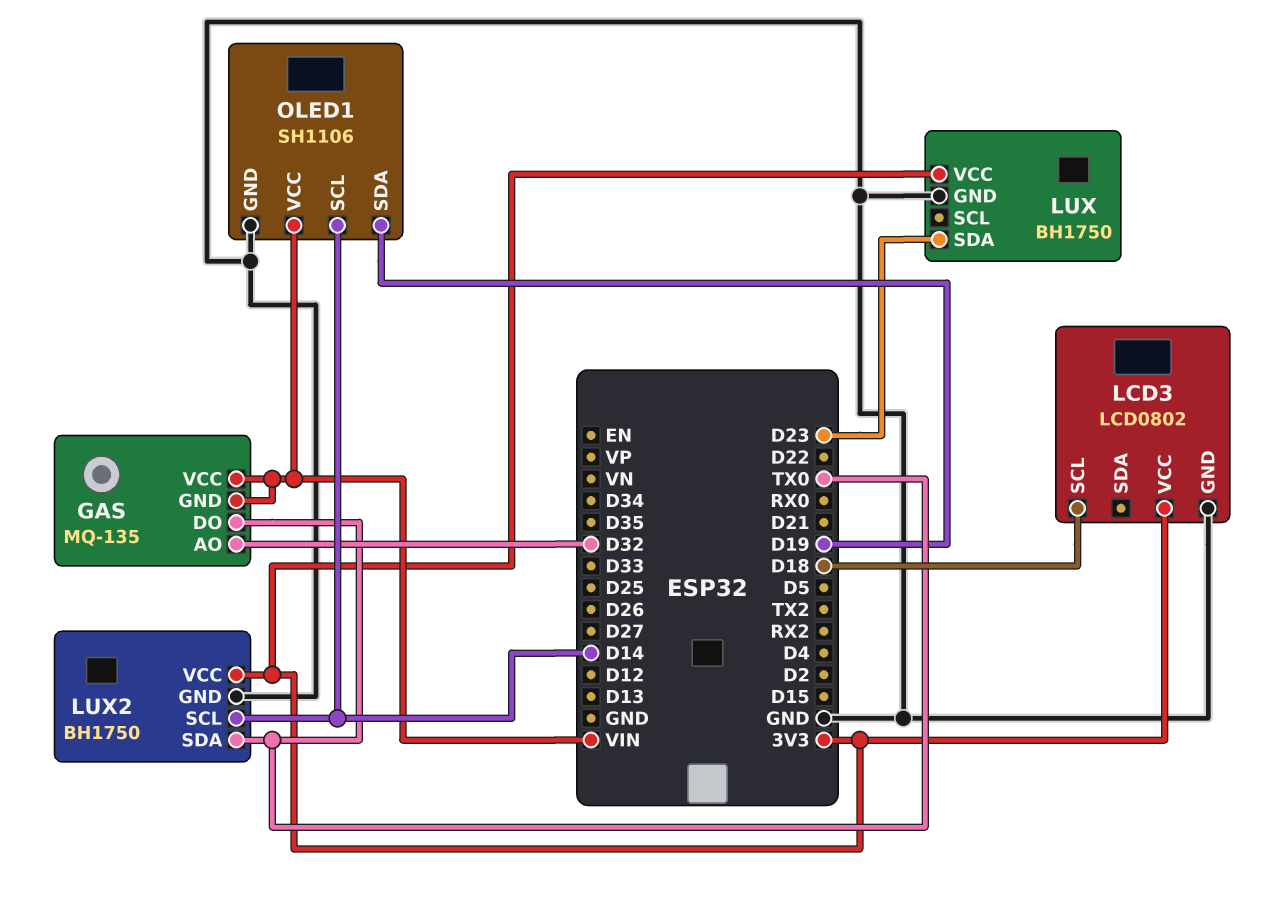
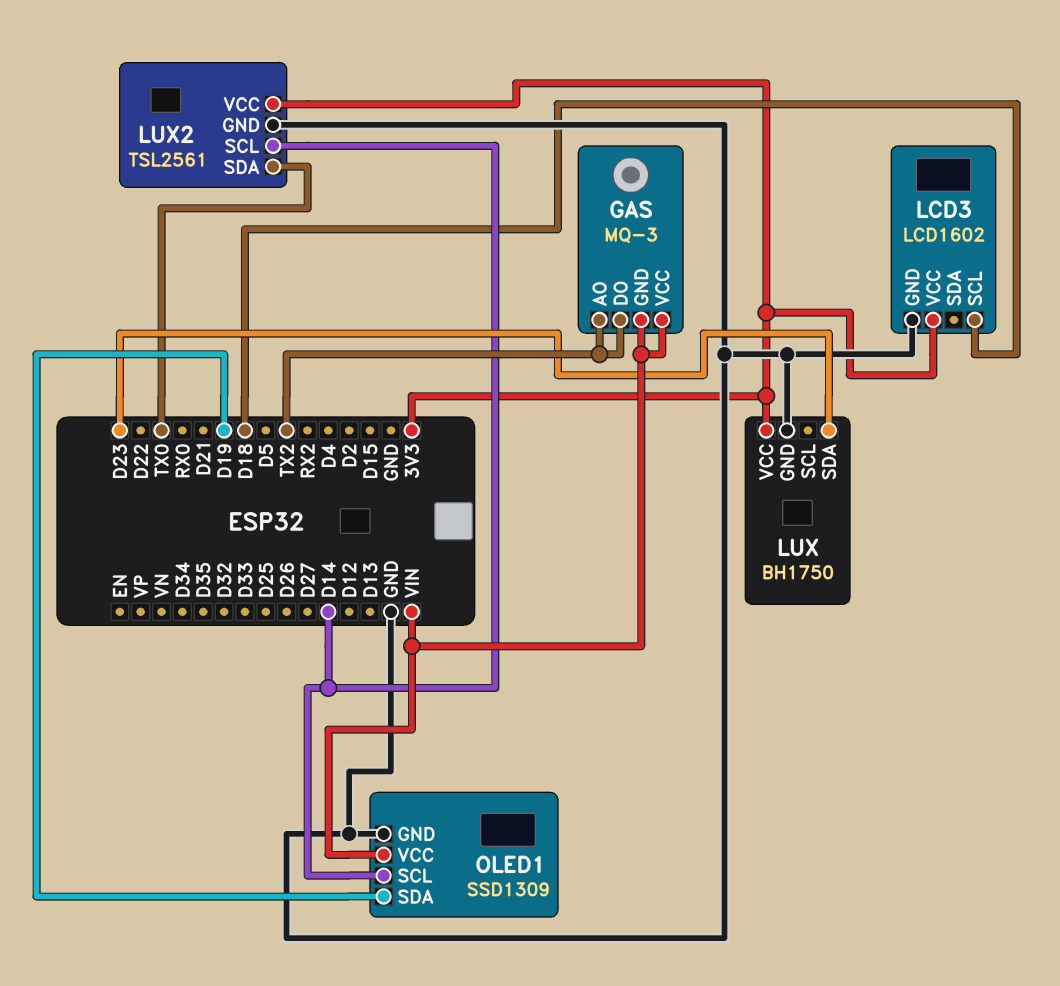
GAS: MQ-135 -> MQ-3
GAS pin AO: D32 -> TX2
GAS pin DO: TX0 -> TX2
LCD3: LCD0802 -> LCD1602
LUX2: BH1750 -> TSL2561
OLED1: SH1106 -> SSD1309

